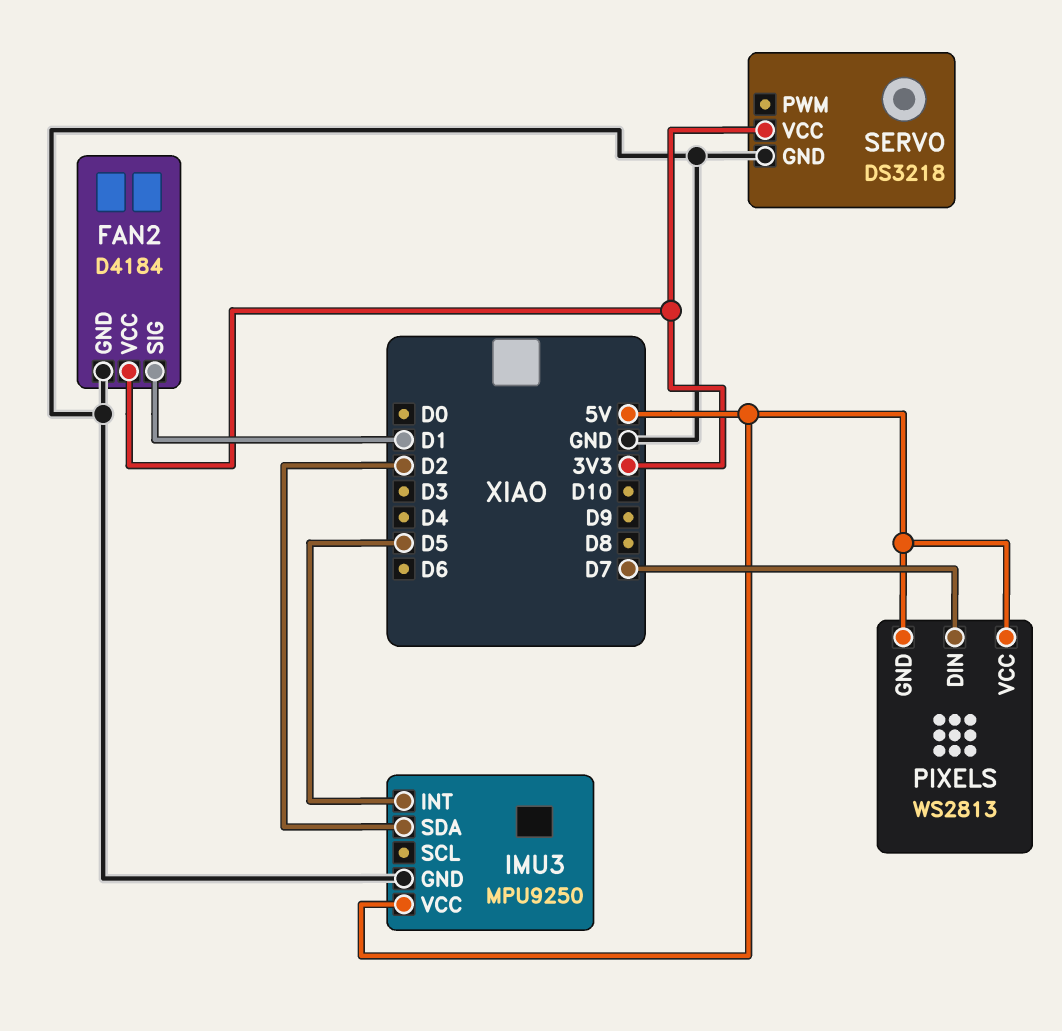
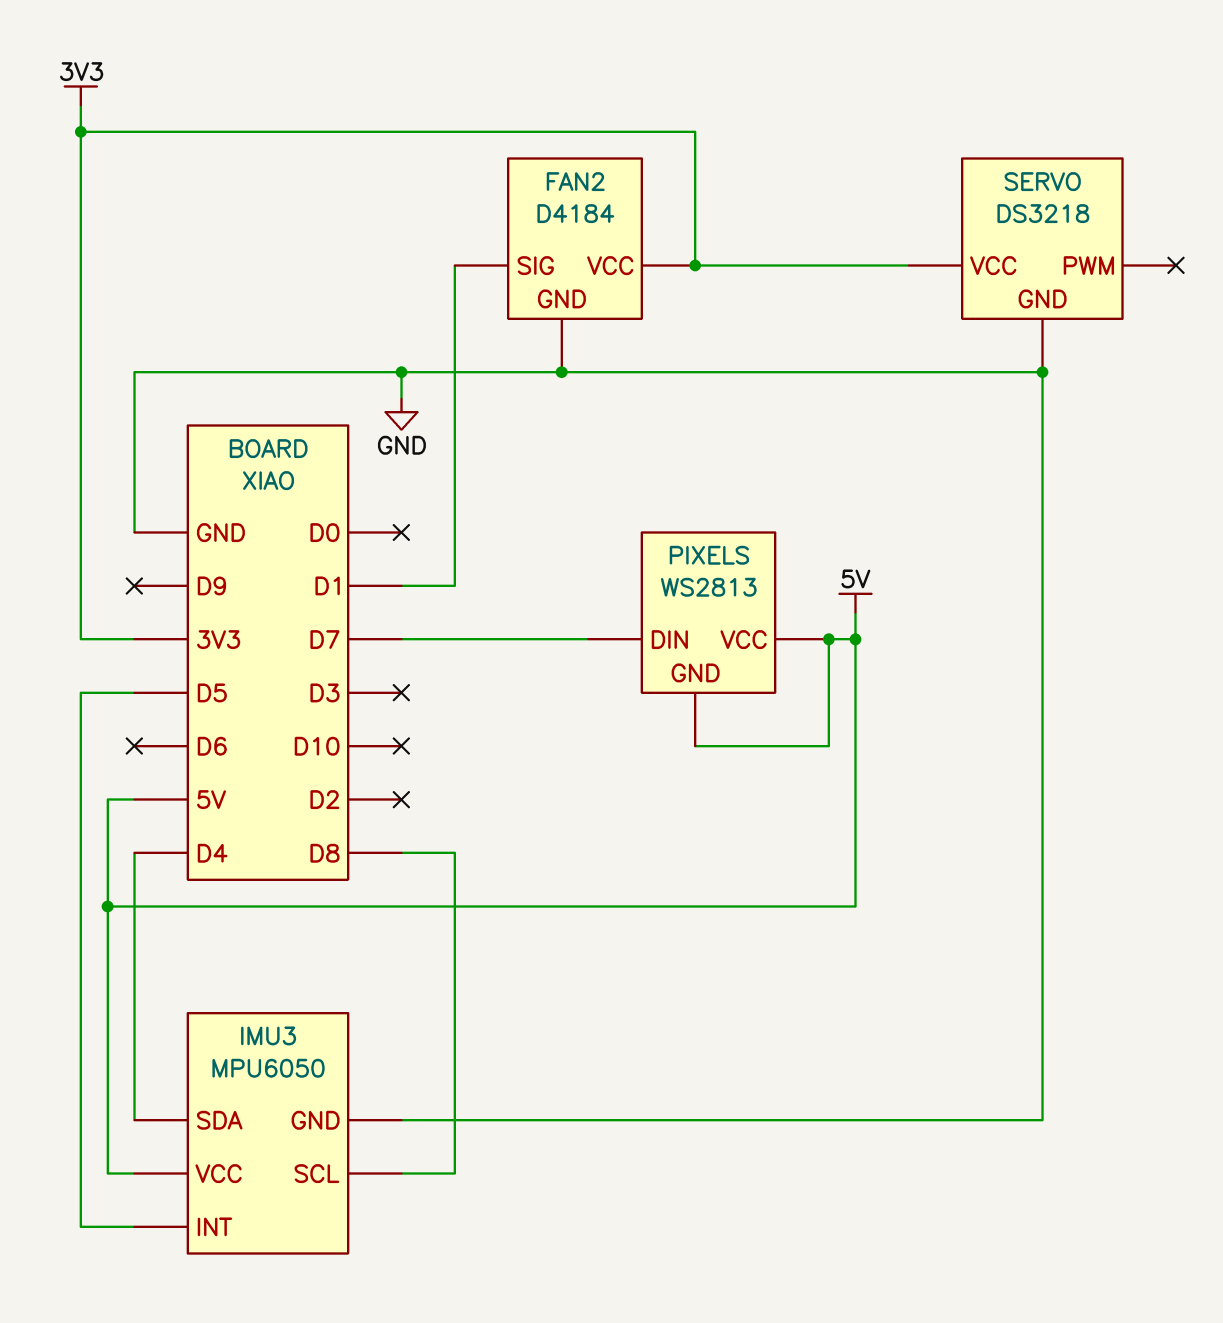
IMU3: MPU9250 -> MPU6050
IMU3 pin SCL: none -> D8
IMU3 pin SDA: D2 -> D4

